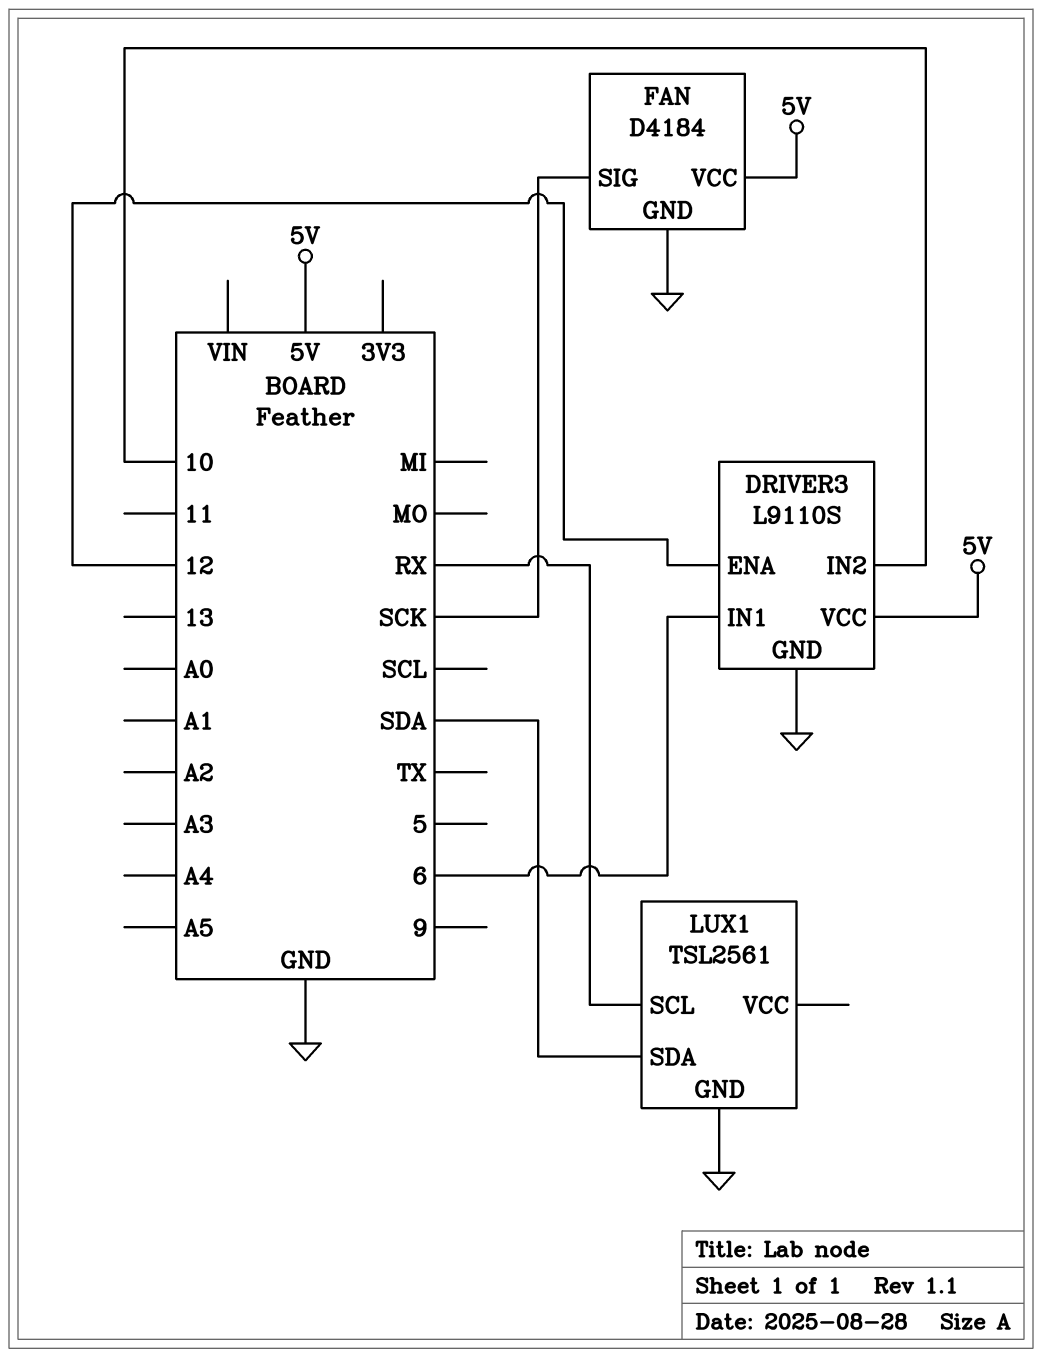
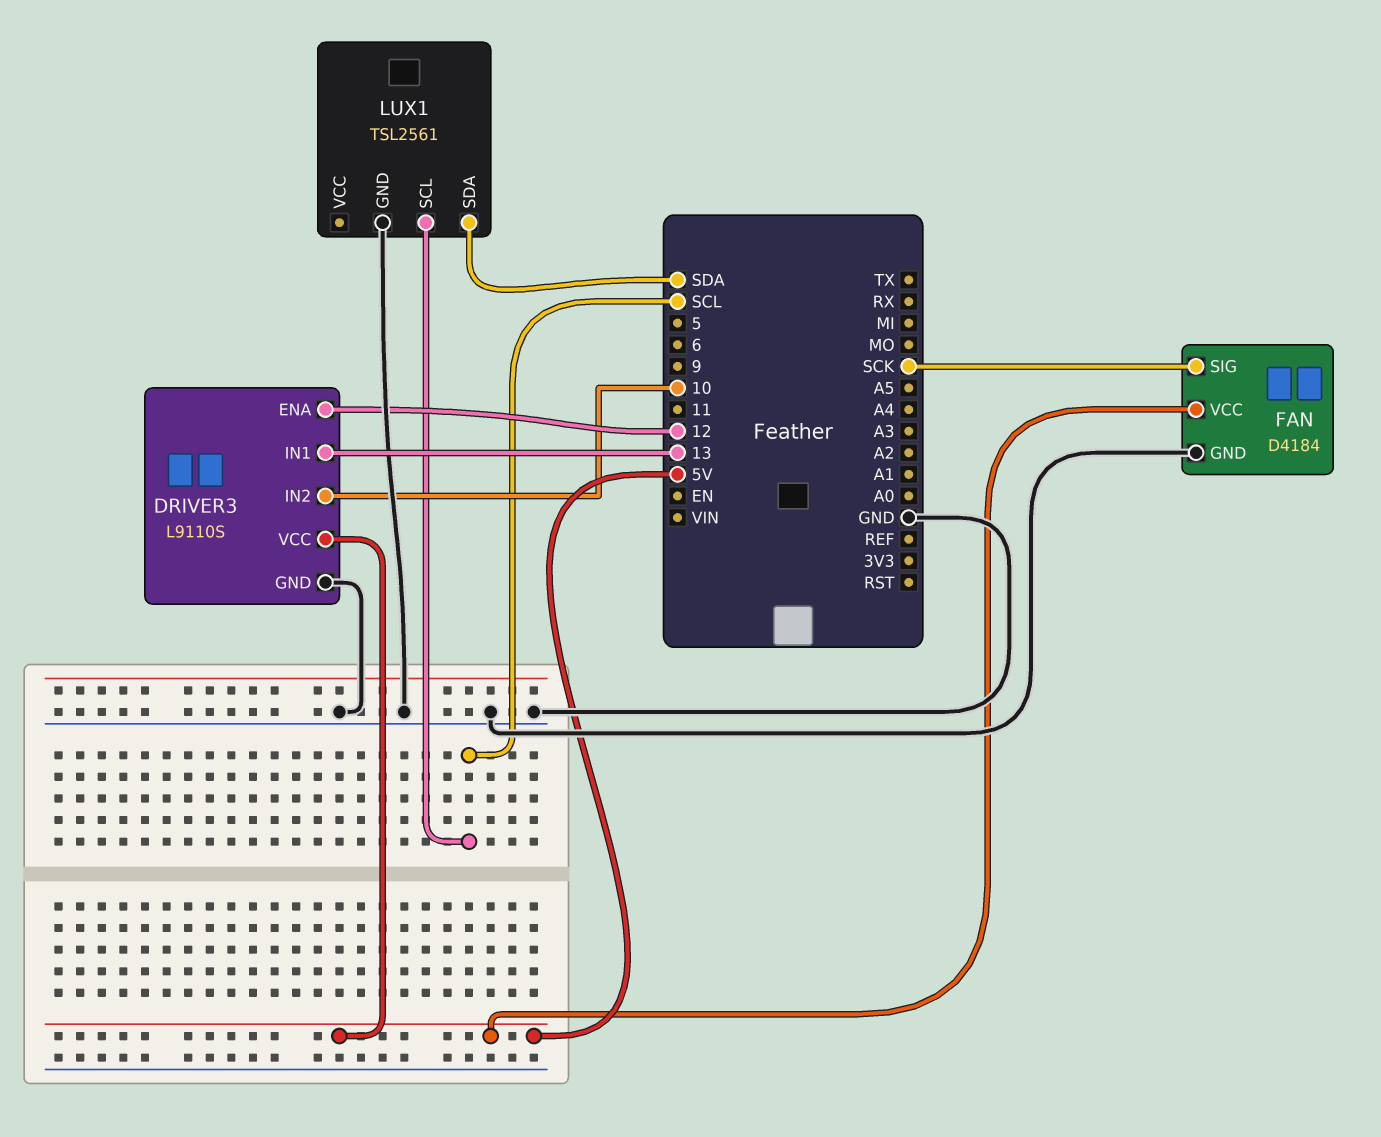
DRIVER3 pin IN1: 6 -> 13
LUX1 pin SCL: RX -> SCL

